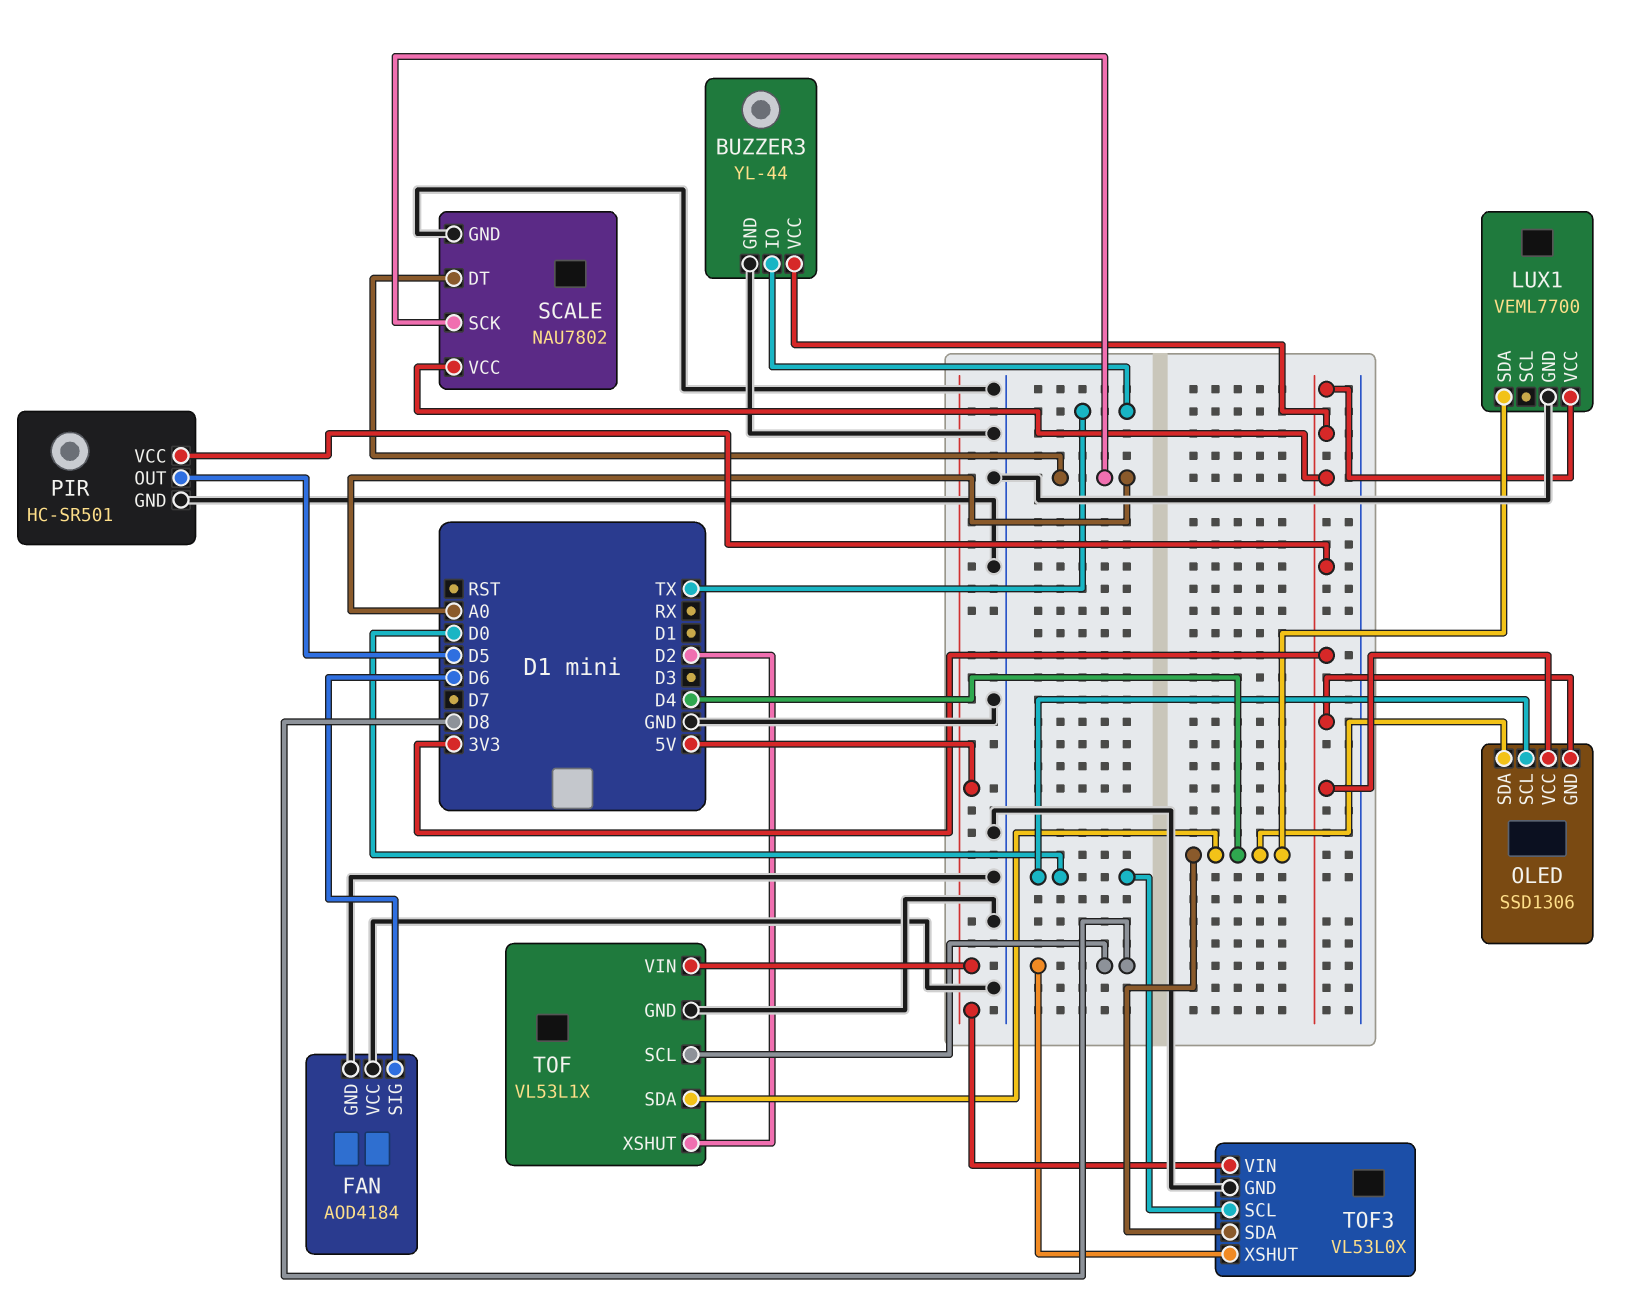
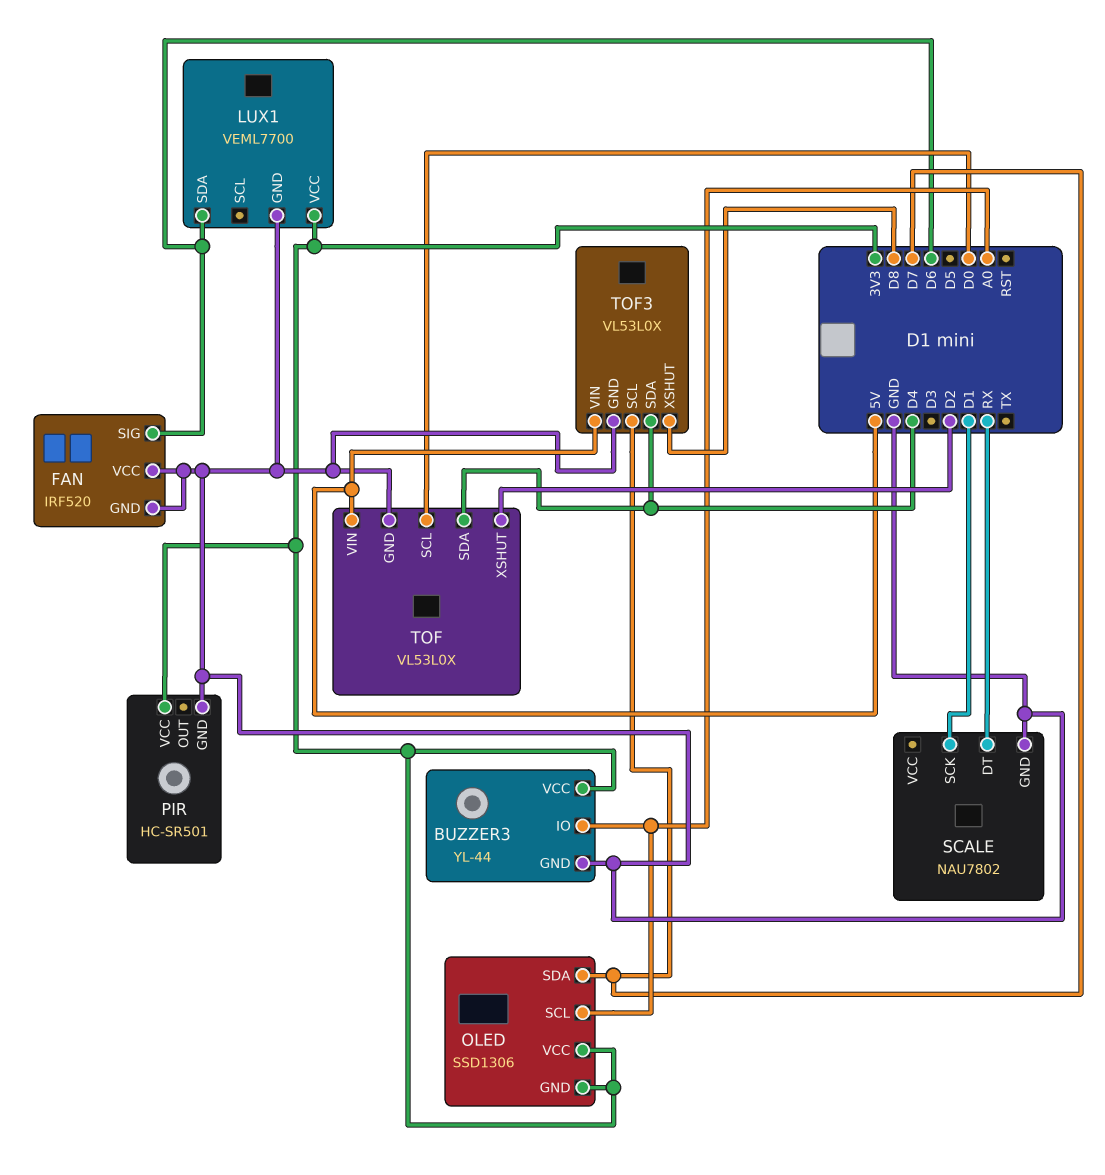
BUZZER3 pin IO: TX -> A0
FAN: AOD4184 -> IRF520
LUX1 pin SDA: D4 -> D6
OLED pin SCL: D0 -> A0
OLED pin SDA: D4 -> D7
PIR pin OUT: D5 -> none
SCALE pin DT: A0 -> RX
SCALE pin SCK: A0 -> D1
SCALE pin VCC: 3V3 -> none
TOF: VL53L1X -> VL53L0X
TOF pin SCL: D8 -> D0
TOF3 pin SCL: D0 -> D7

